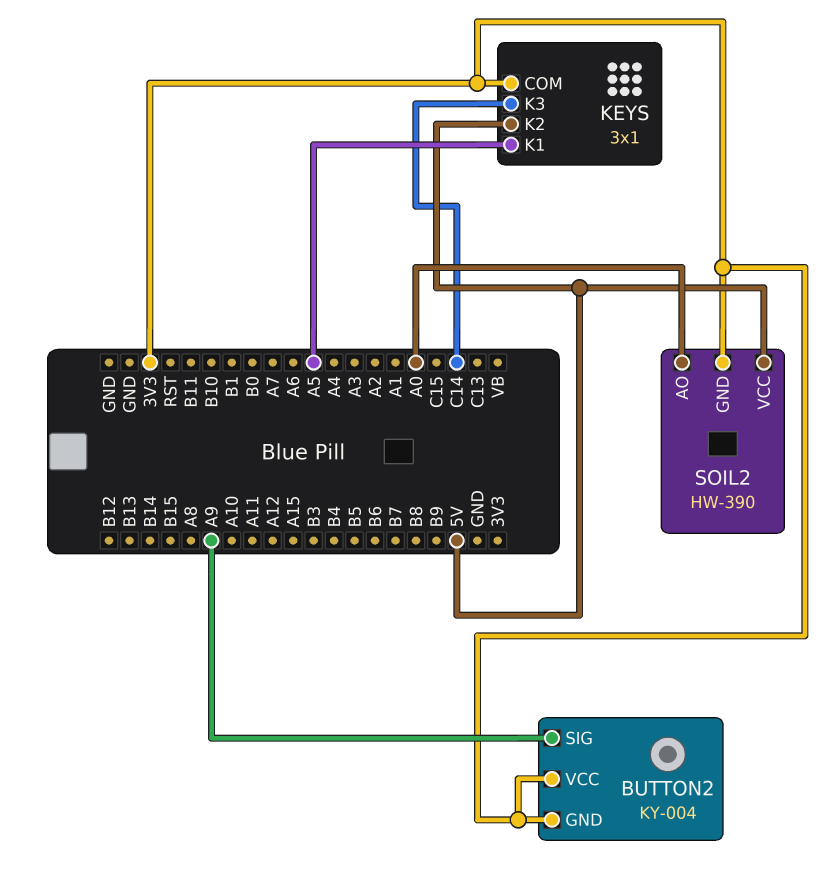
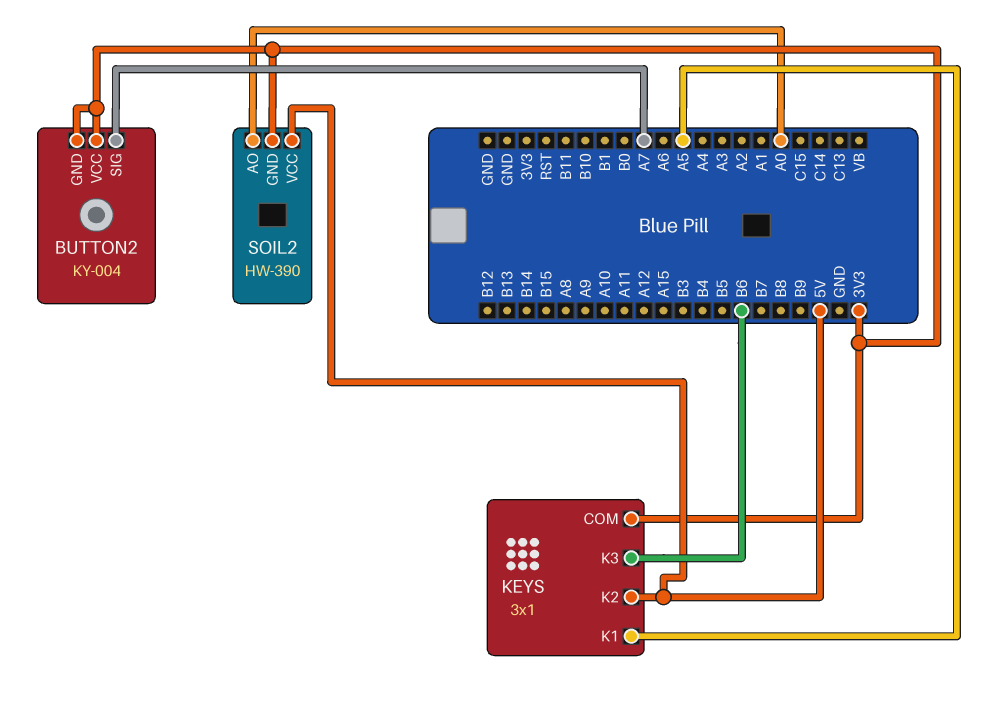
BUTTON2 pin SIG: A9 -> A7
KEYS pin K3: C14 -> B6

